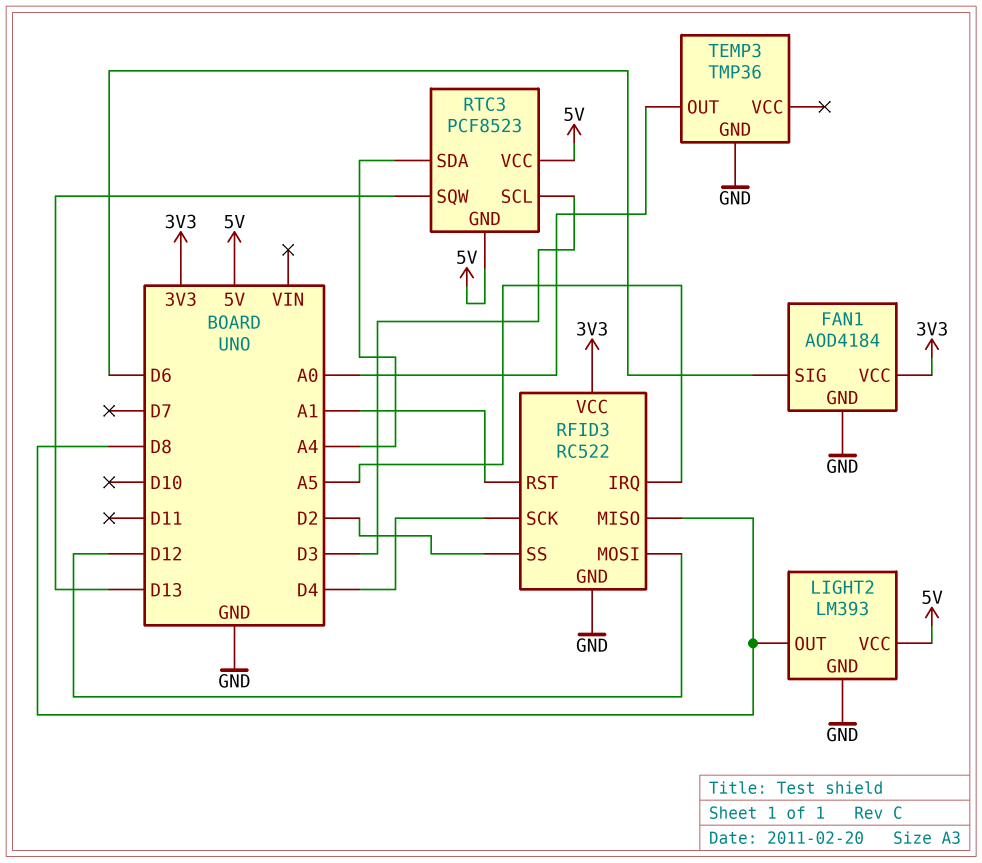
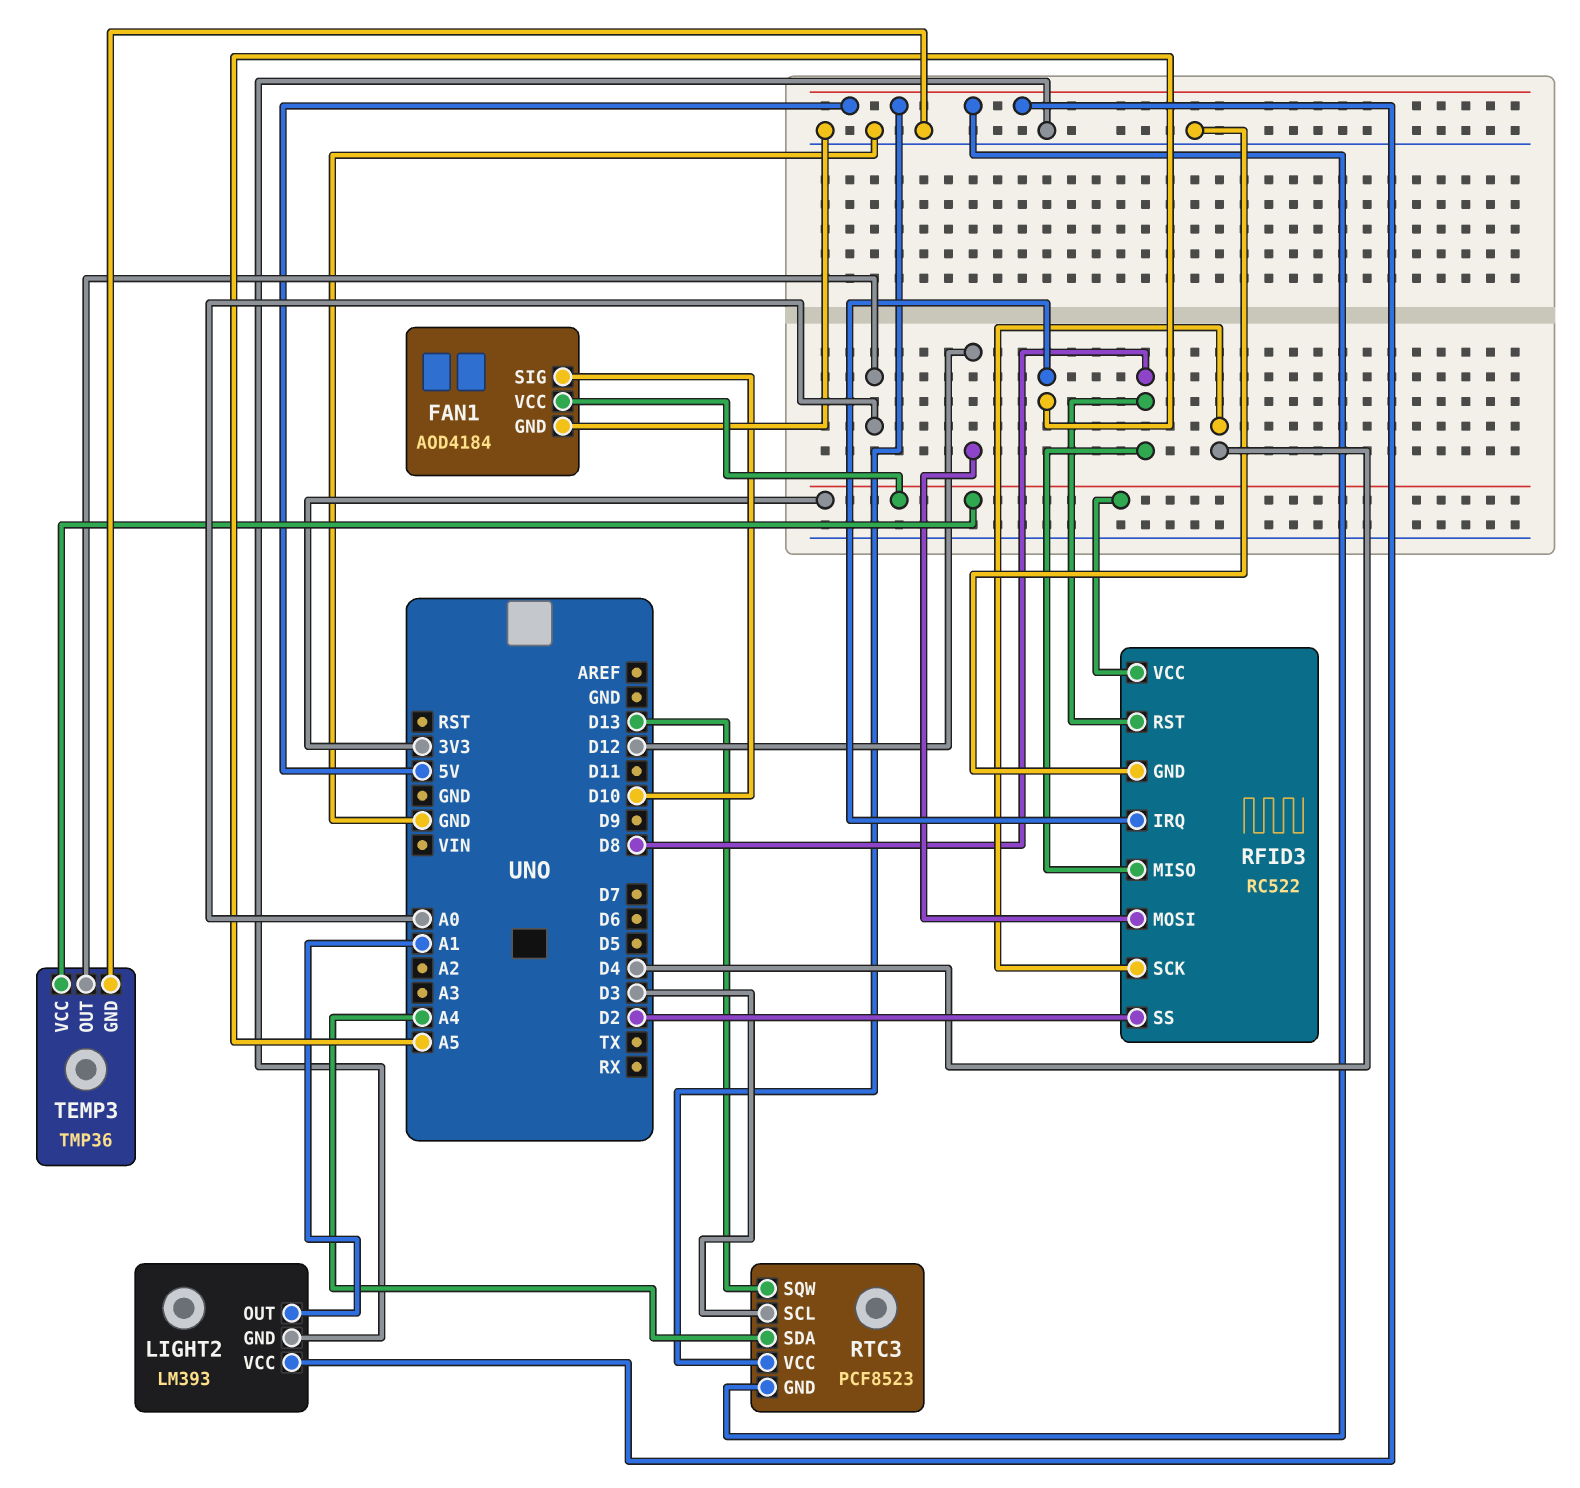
FAN1 pin SIG: D6 -> D10
LIGHT2 pin OUT: D8 -> A1
RFID3 pin RST: A1 -> D8
TEMP3 pin VCC: none -> 3V3

